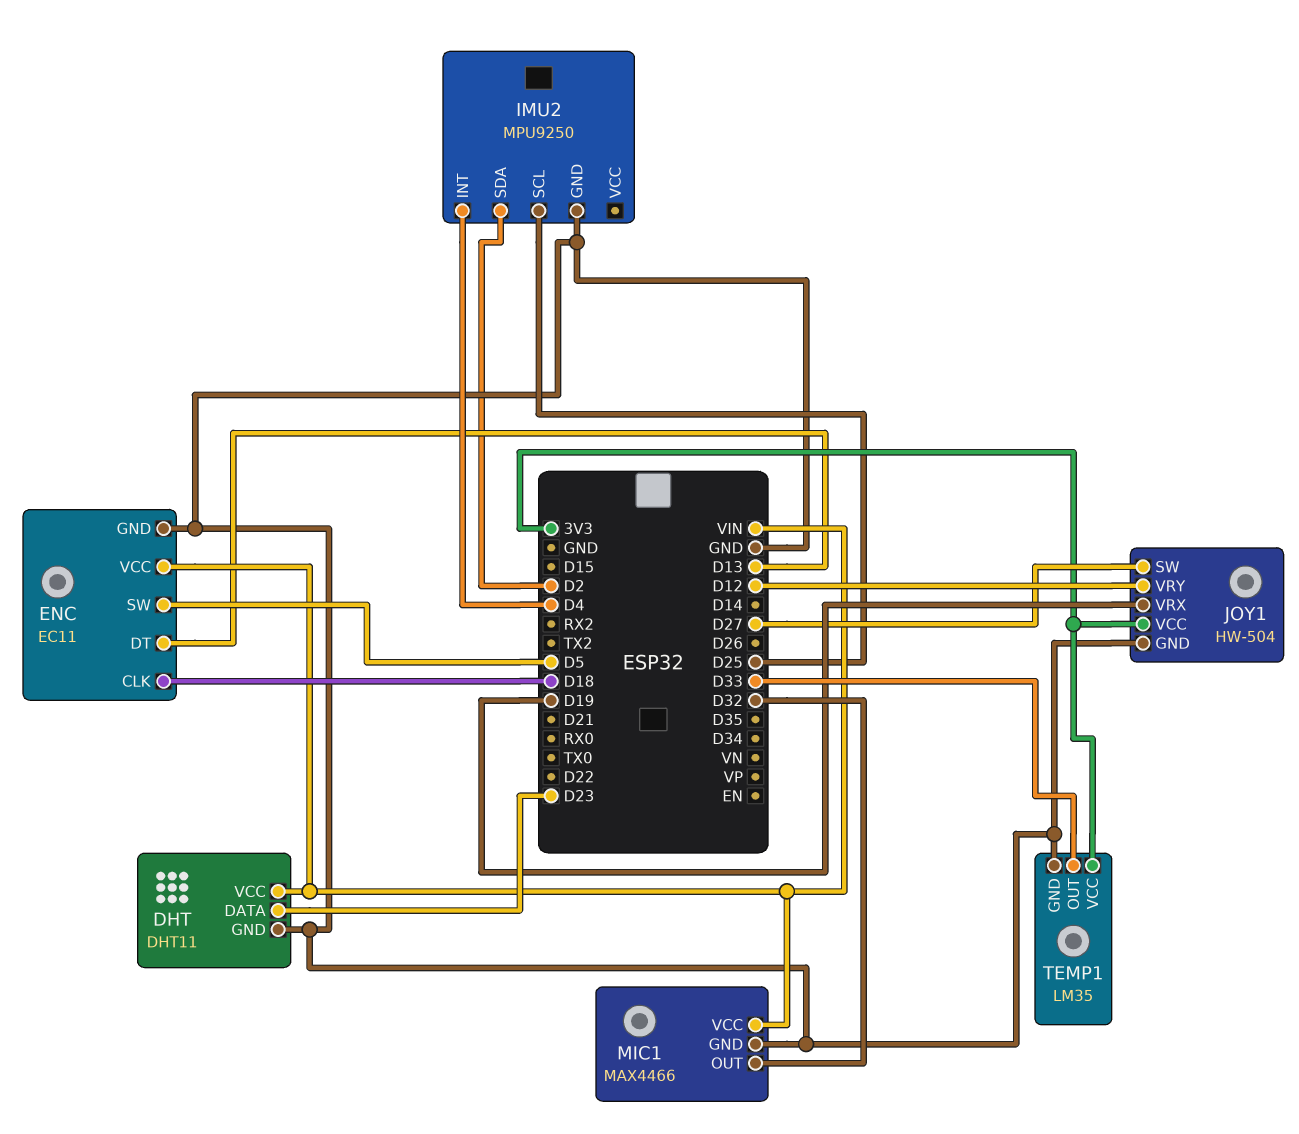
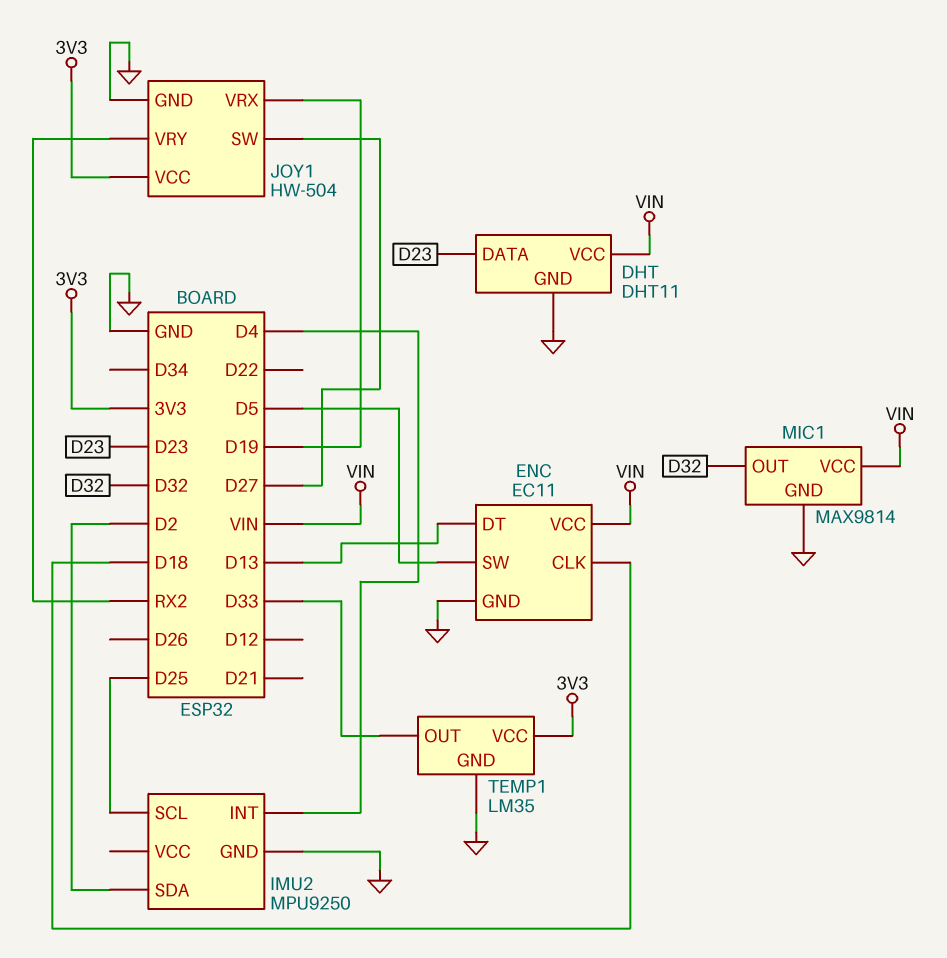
JOY1 pin VRY: D12 -> RX2
MIC1: MAX4466 -> MAX9814

